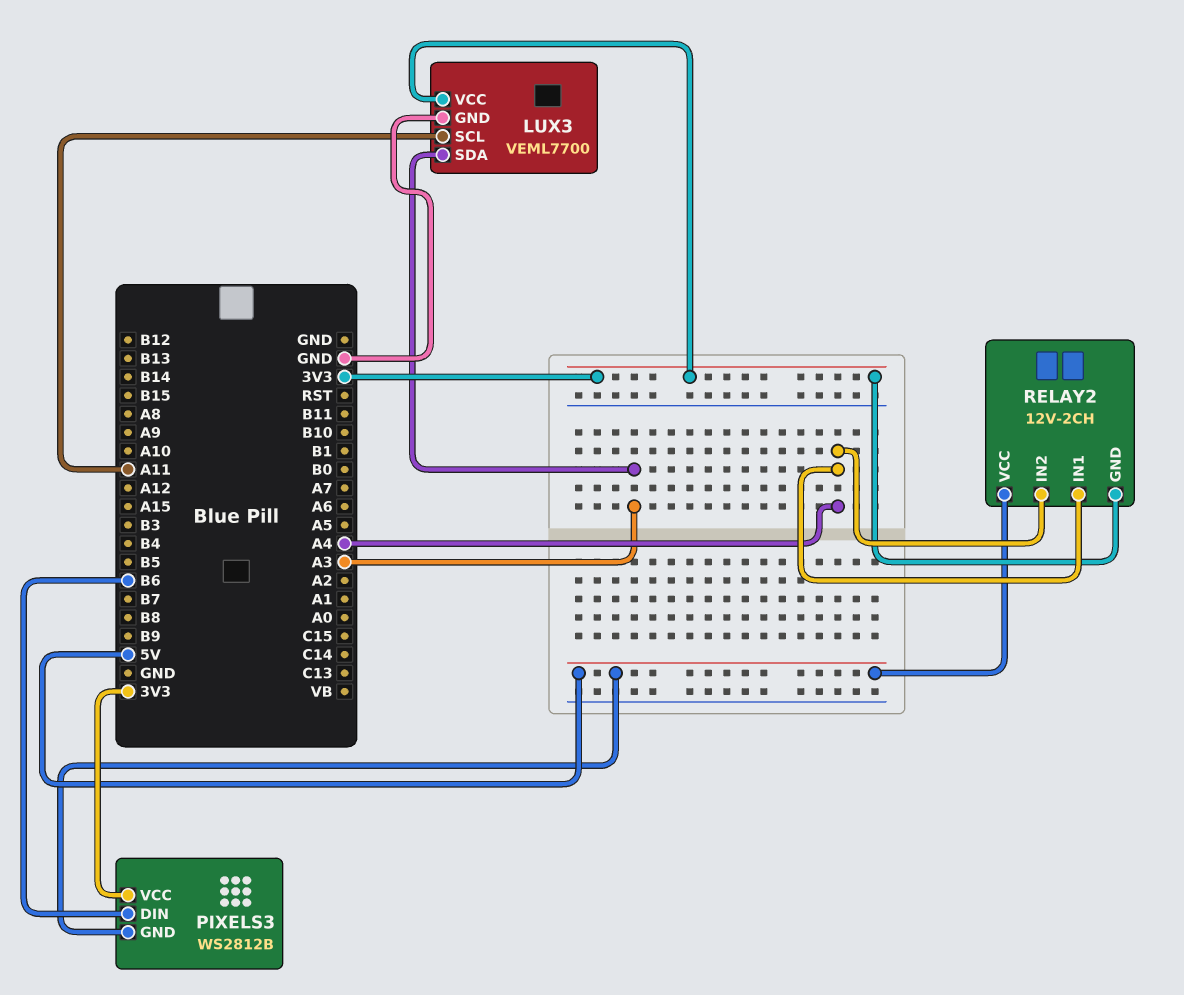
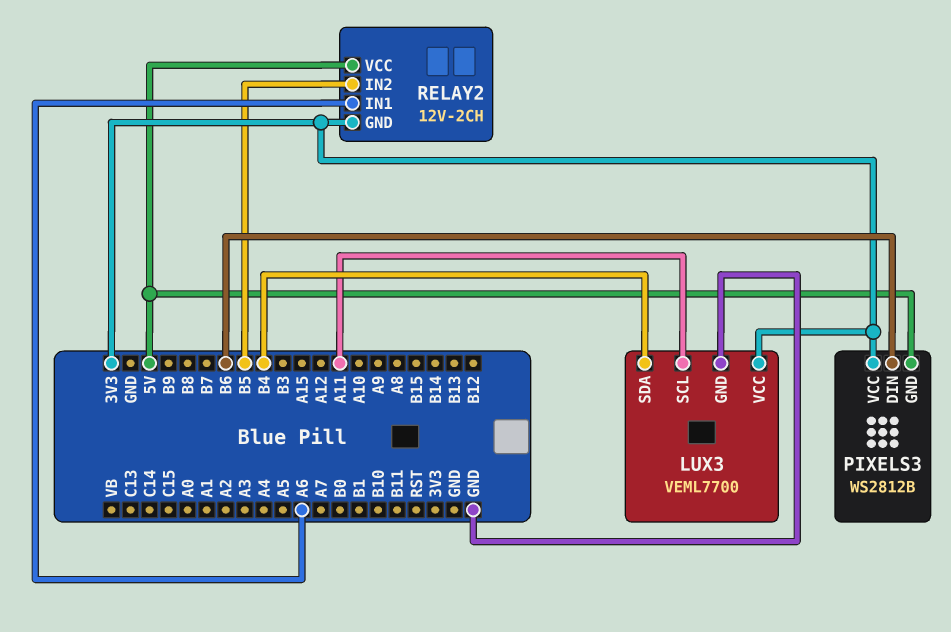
LUX3 pin SDA: A3 -> B4
RELAY2 pin IN1: A4 -> A6
RELAY2 pin IN2: A4 -> B5

